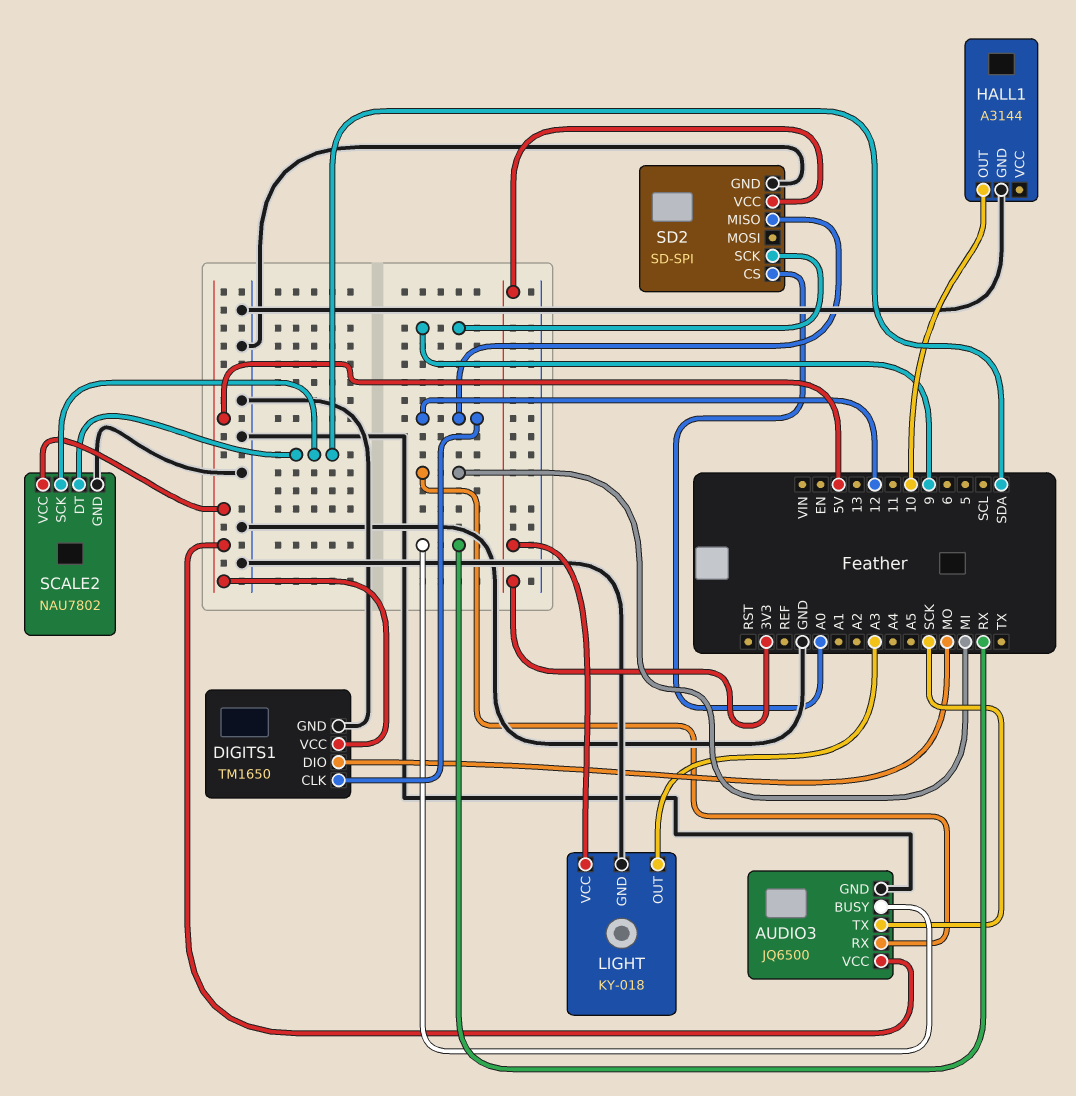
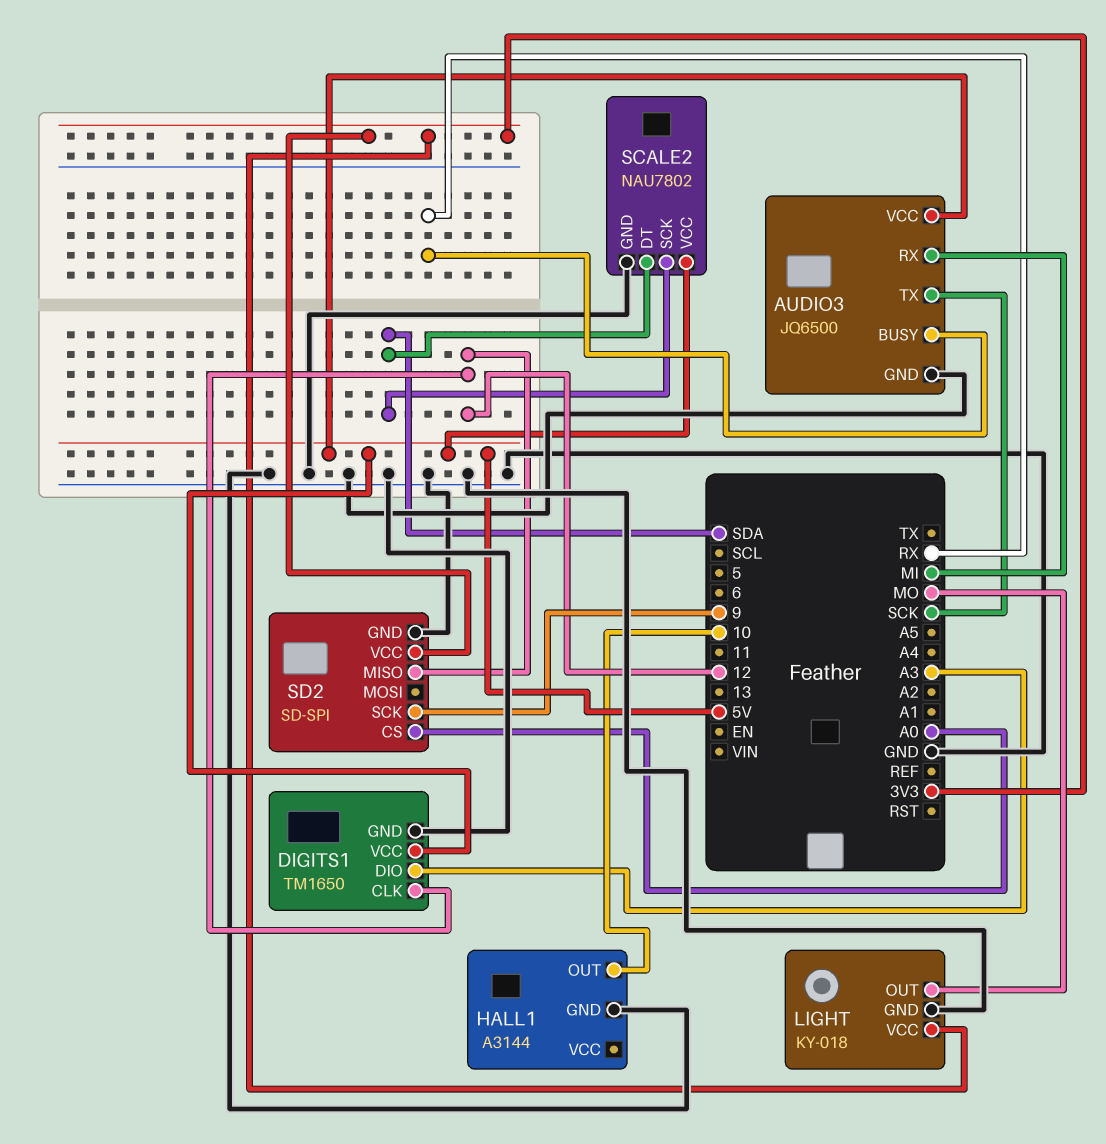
DIGITS1 pin DIO: MO -> A3
LIGHT pin OUT: A3 -> MO

